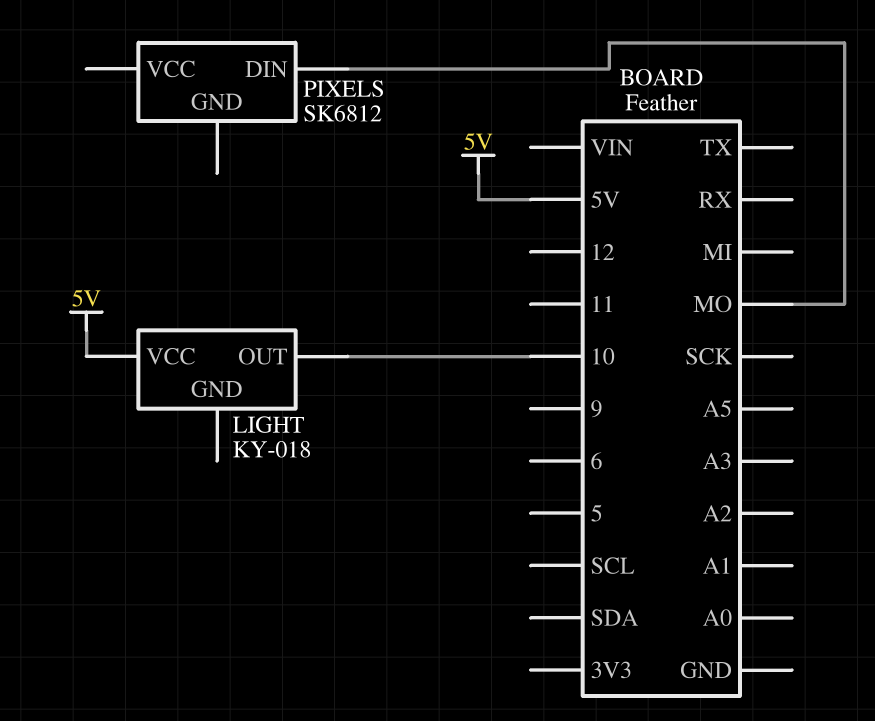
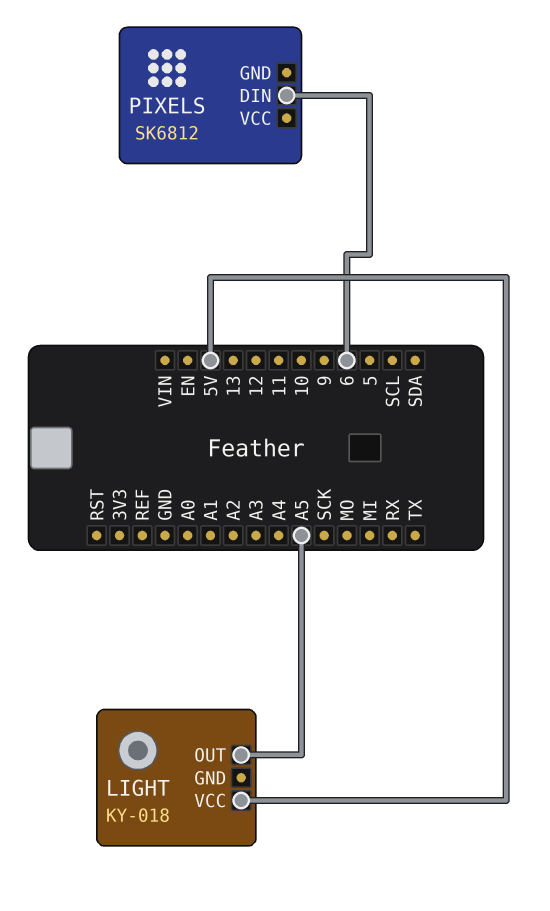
LIGHT pin OUT: 10 -> A5
PIXELS pin DIN: MO -> 6

